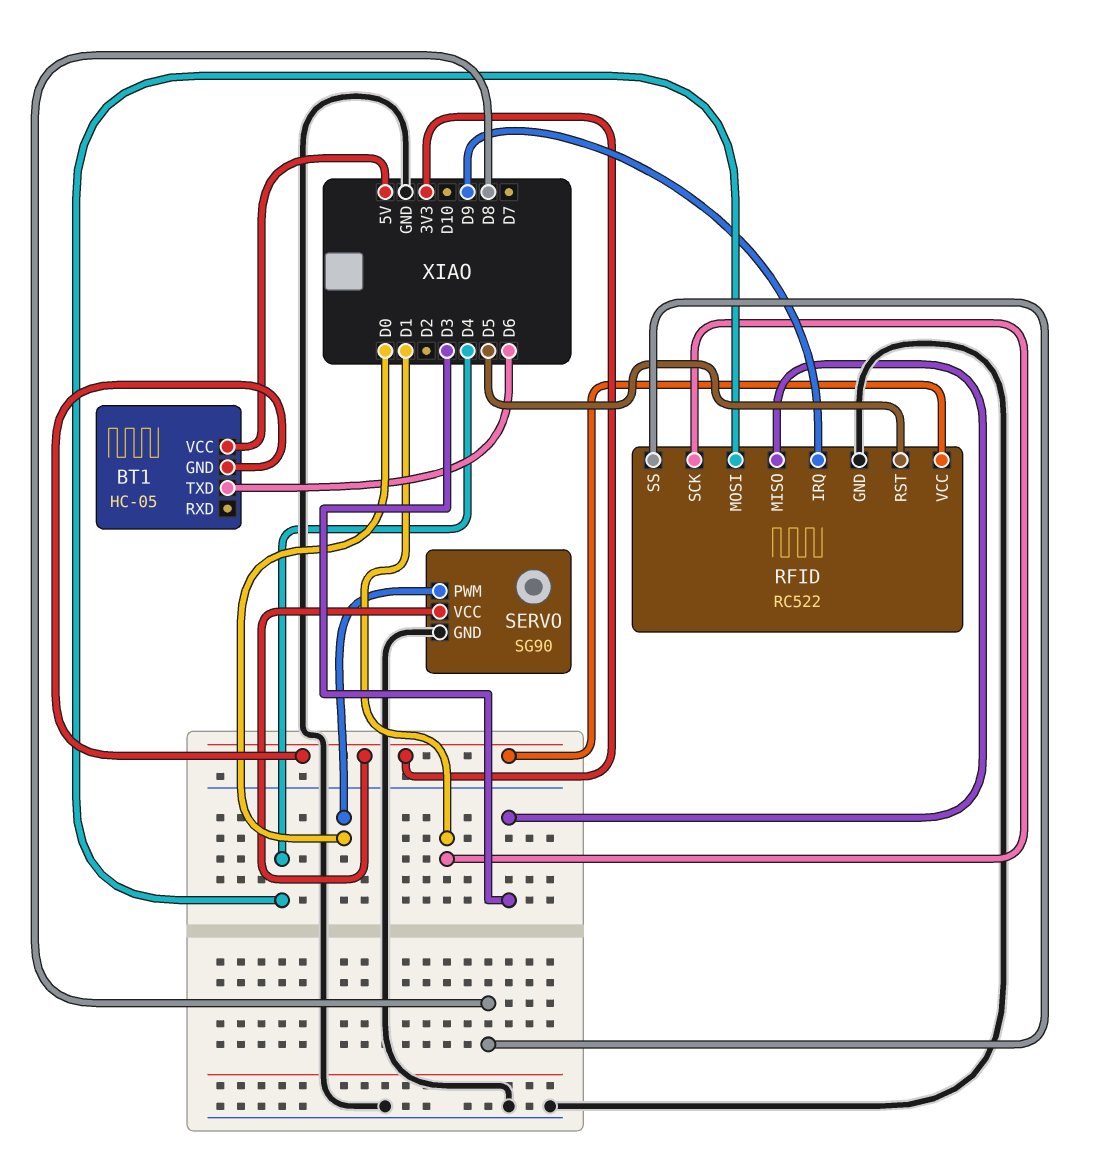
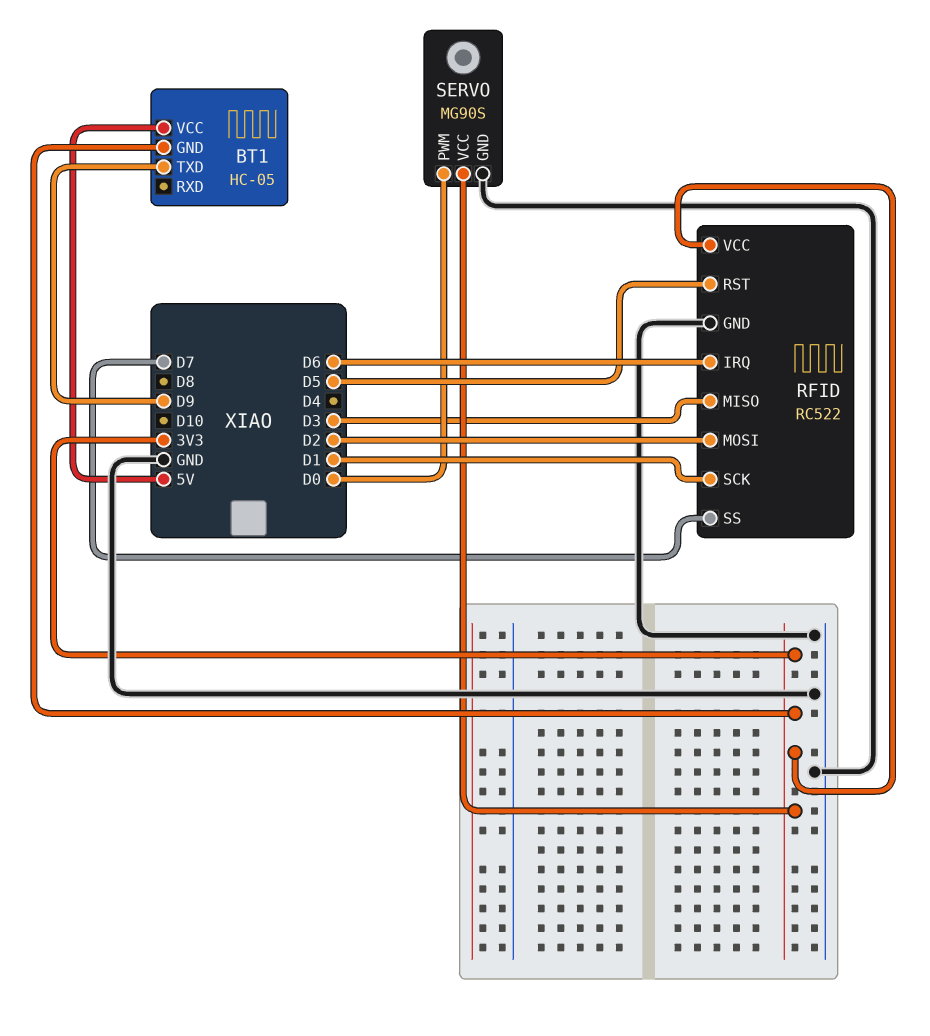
BT1 pin TXD: D6 -> D9
RFID pin IRQ: D9 -> D6
RFID pin MOSI: D4 -> D2
RFID pin SS: D8 -> D7
SERVO: SG90 -> MG90S

